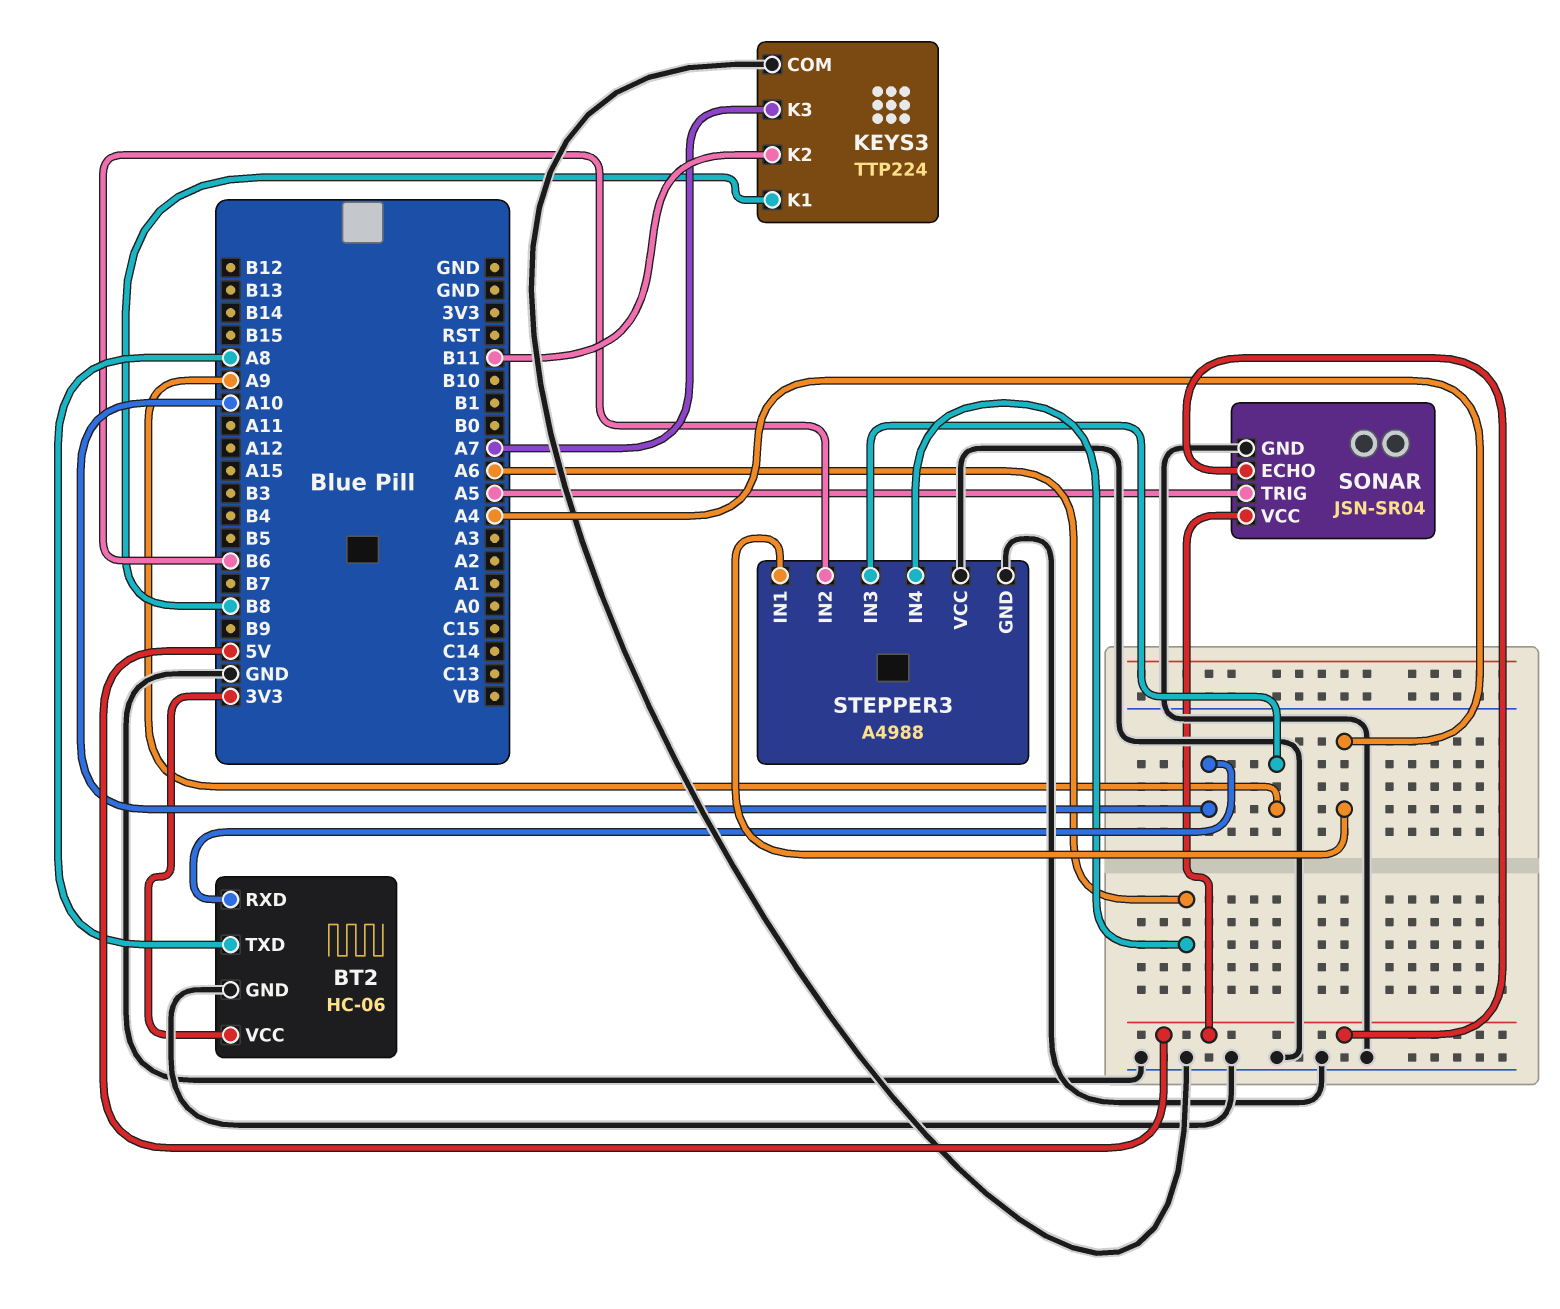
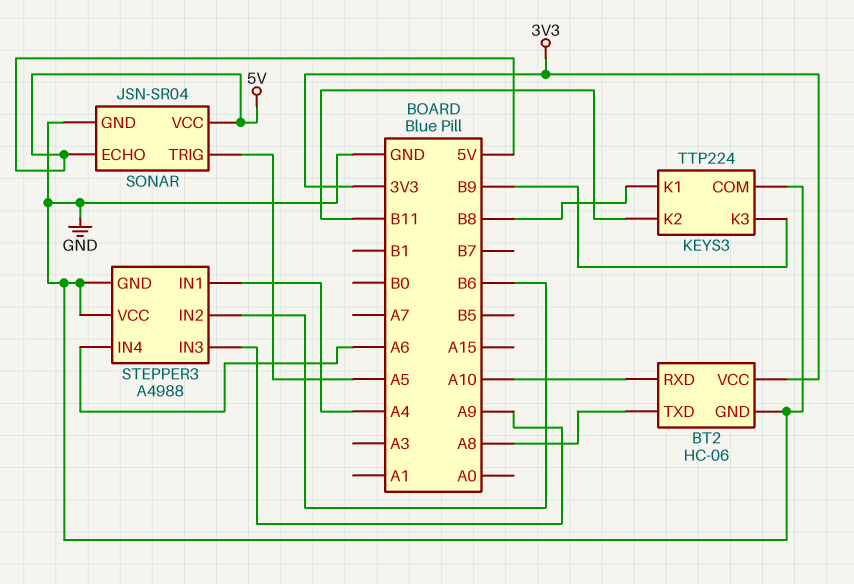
KEYS3 pin K3: A7 -> B9

